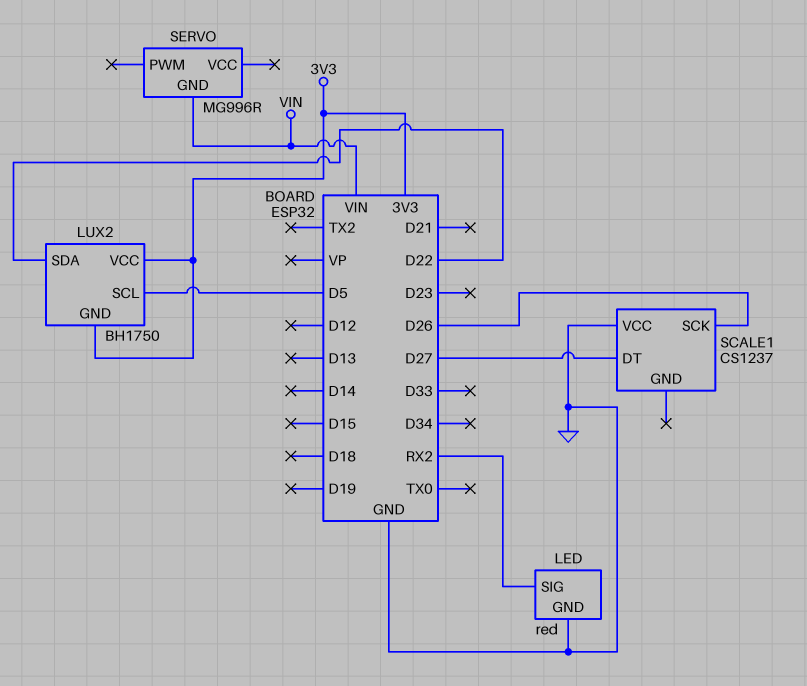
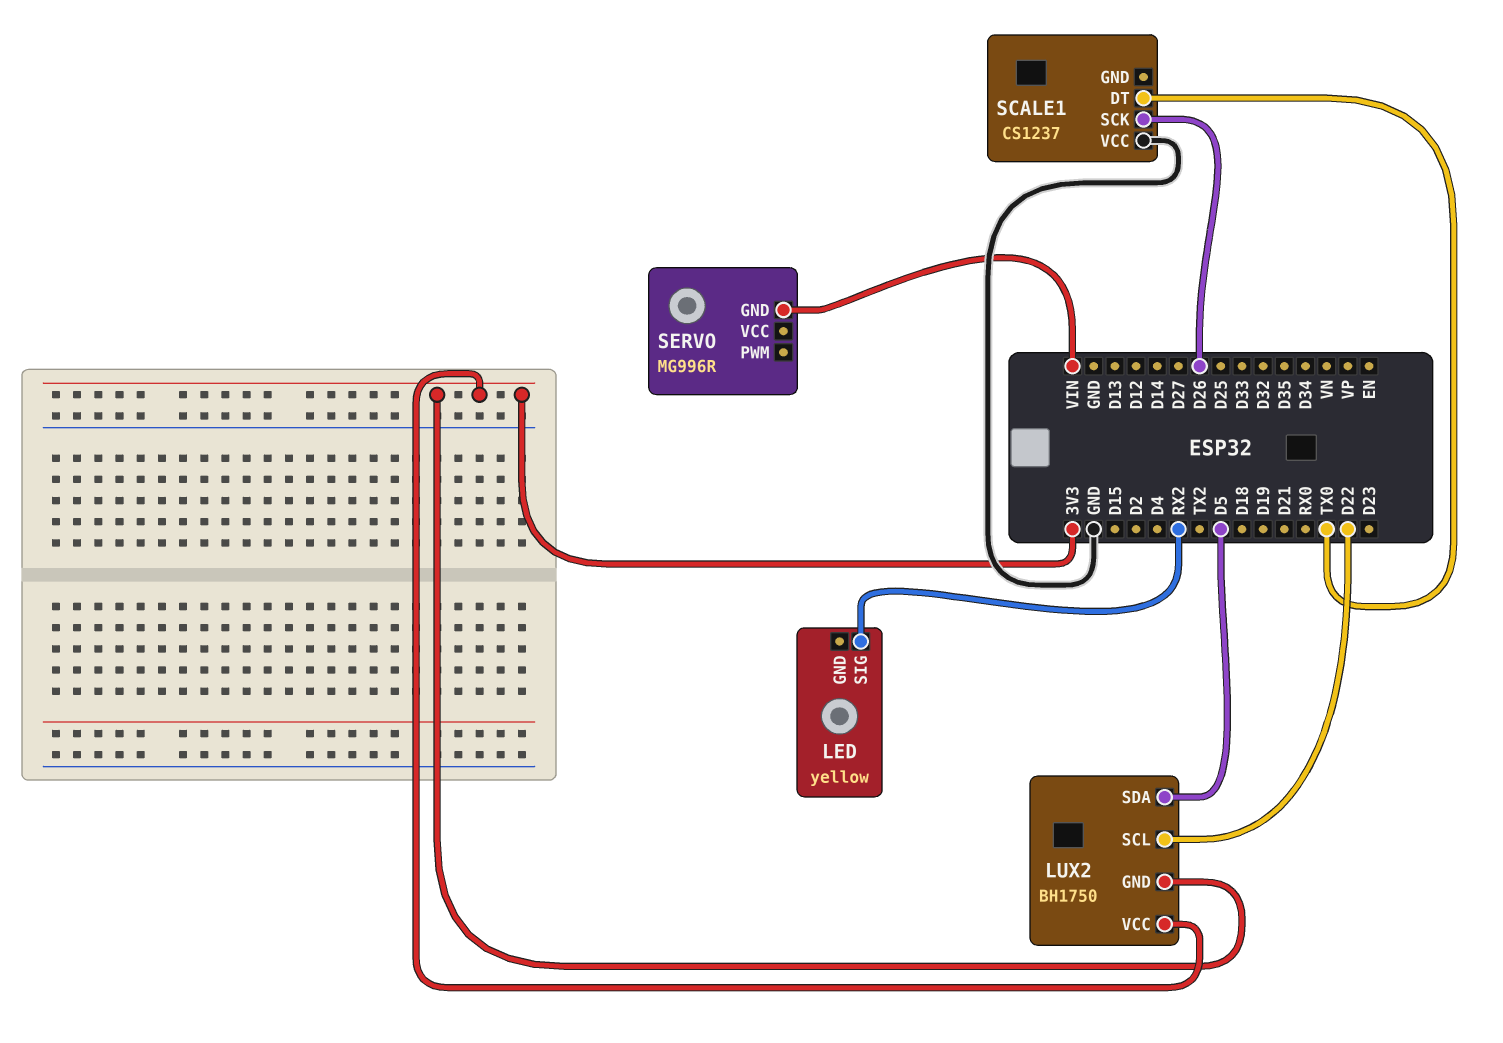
LED: red -> yellow
LED pin GND: GND -> none
LUX2 pin SCL: D5 -> D22
LUX2 pin SDA: D22 -> D5
SCALE1 pin DT: D27 -> TX0

